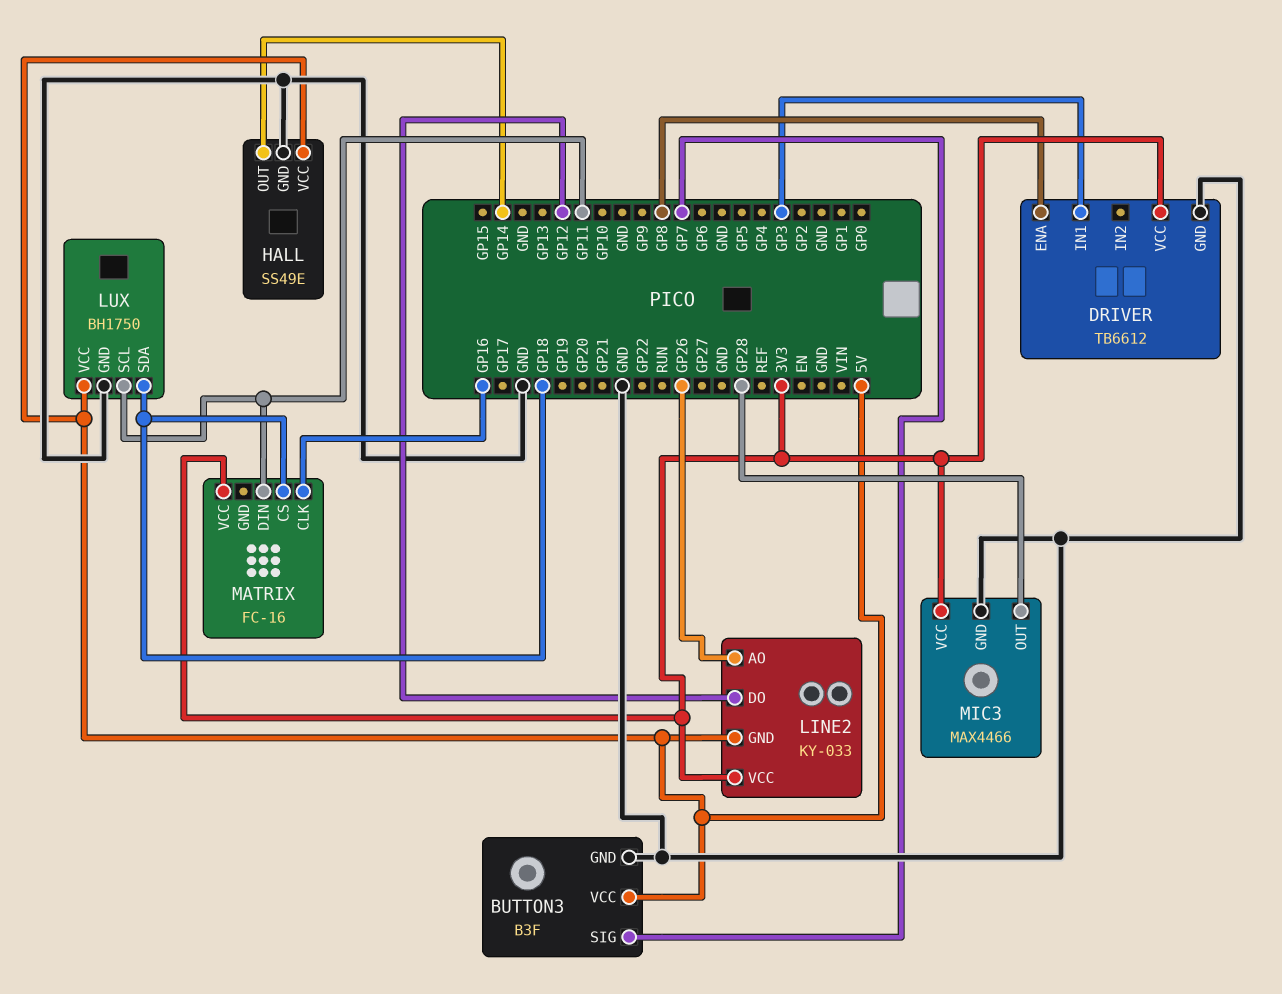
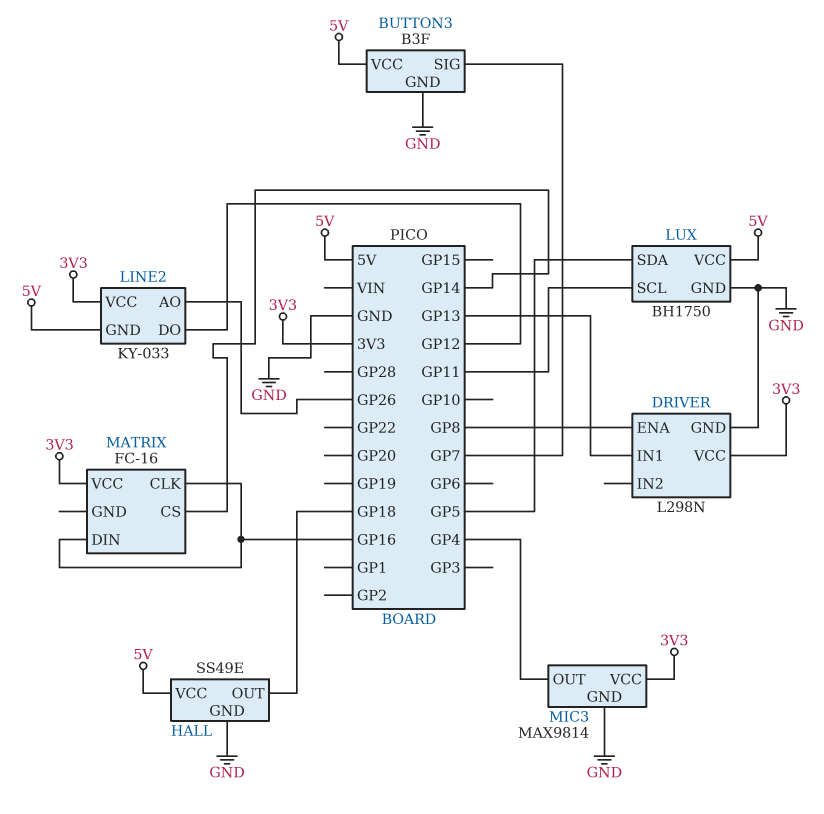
DRIVER: TB6612 -> L298N
DRIVER pin IN1: GP3 -> GP13
HALL pin OUT: GP14 -> GP18
LUX pin SDA: GP18 -> GP5
MATRIX pin CS: GP18 -> GP14
MATRIX pin DIN: GP11 -> GP16
MIC3: MAX4466 -> MAX9814
MIC3 pin OUT: GP28 -> GP4

